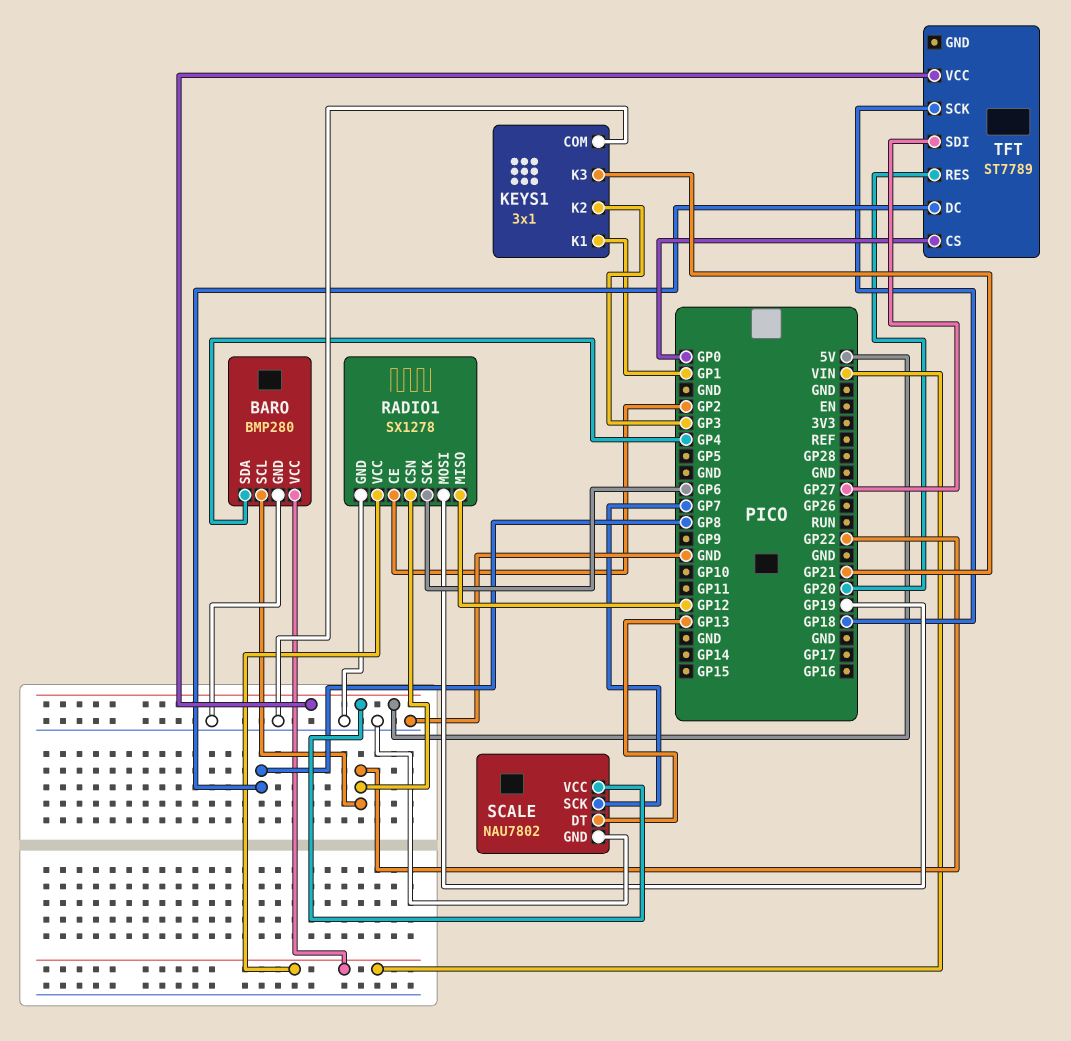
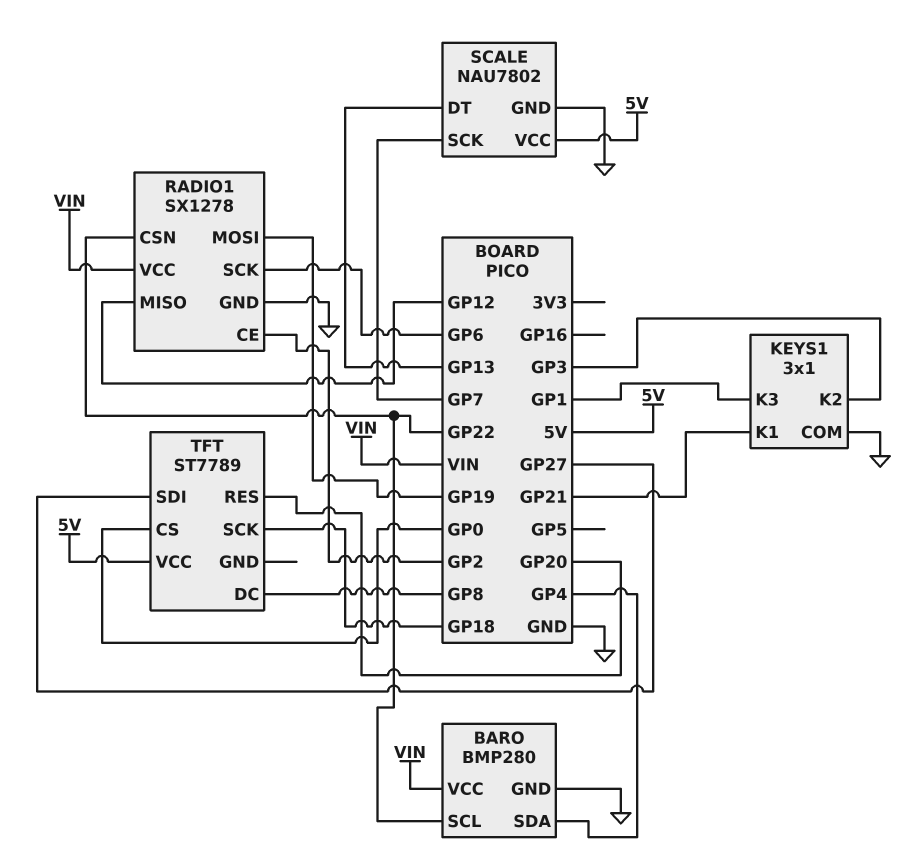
KEYS1 pin K1: GP1 -> GP21
KEYS1 pin K3: GP21 -> GP1

